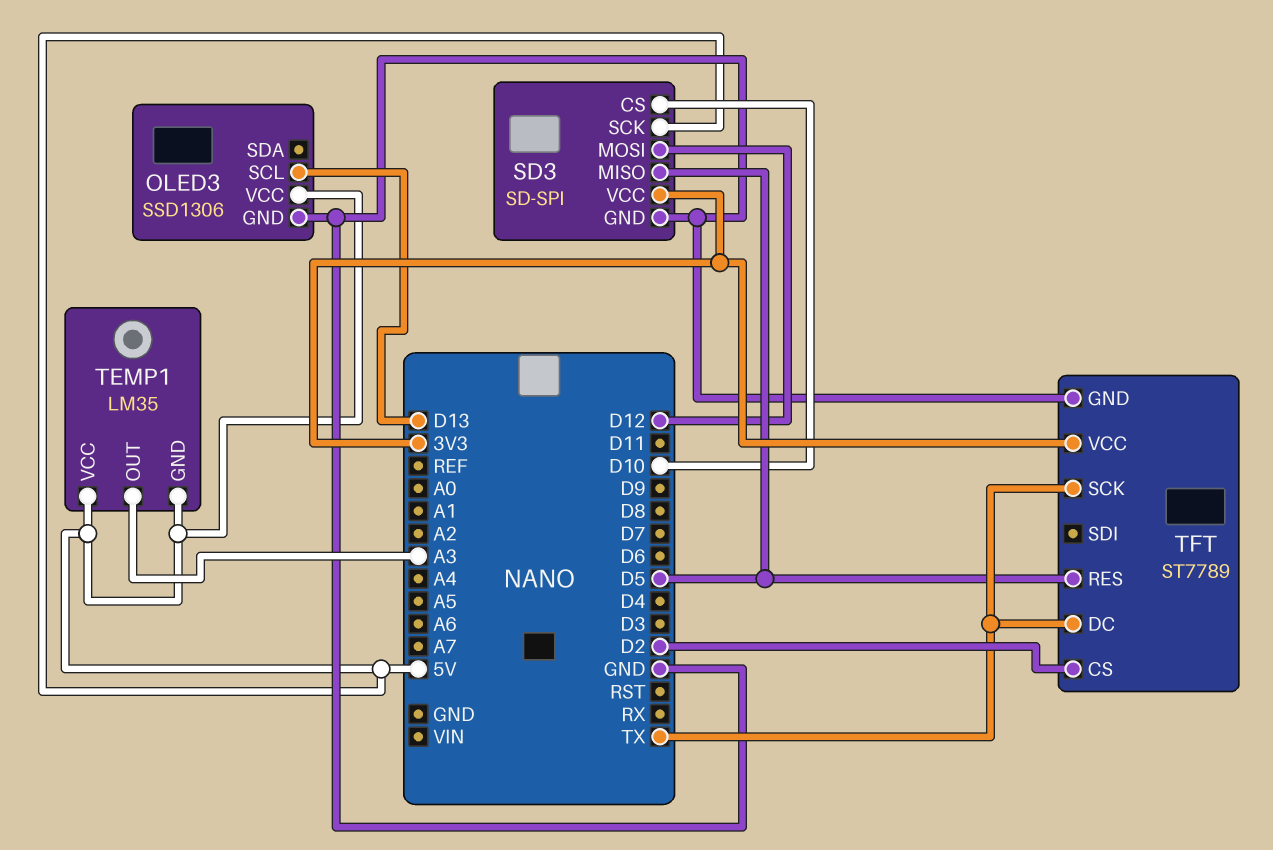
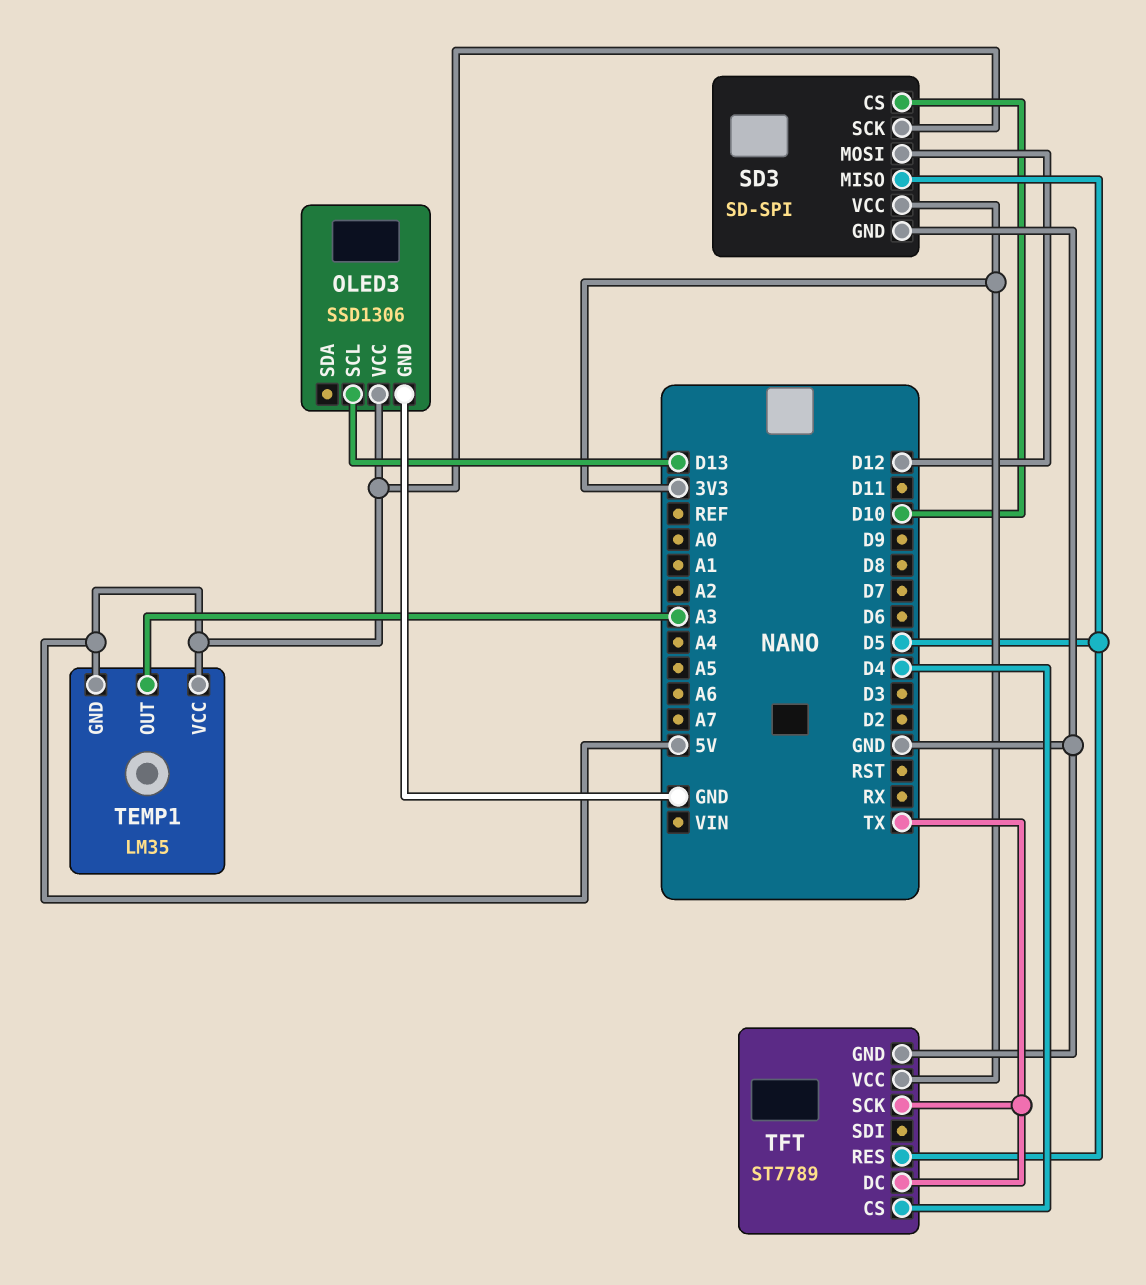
TFT pin CS: D2 -> D4

